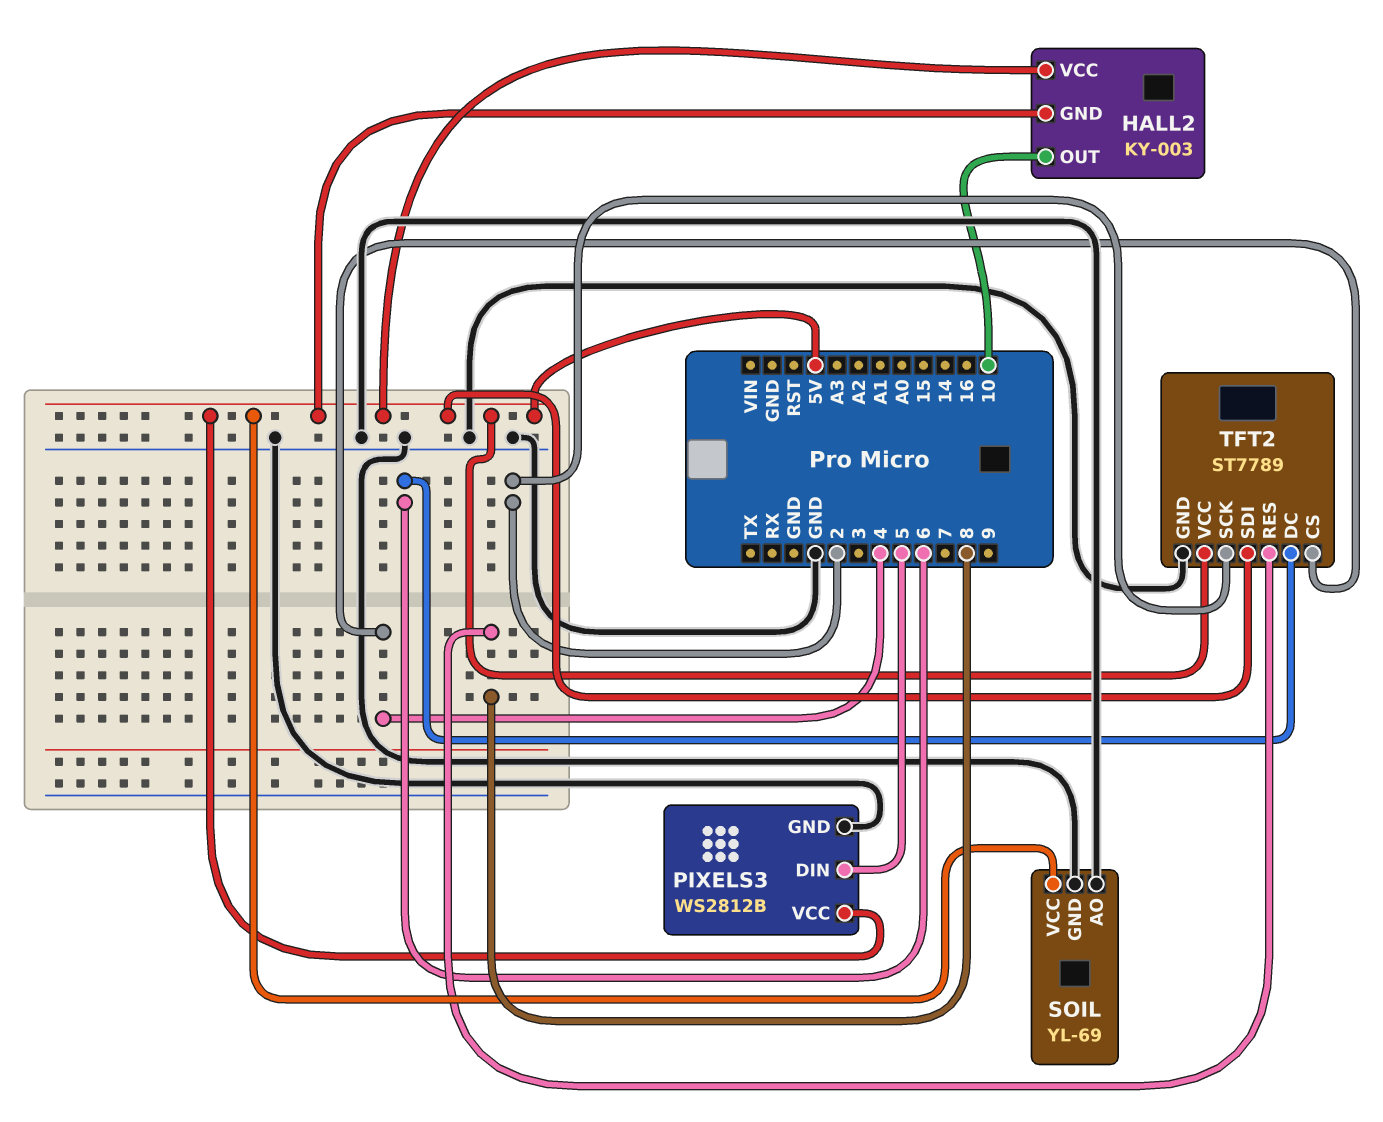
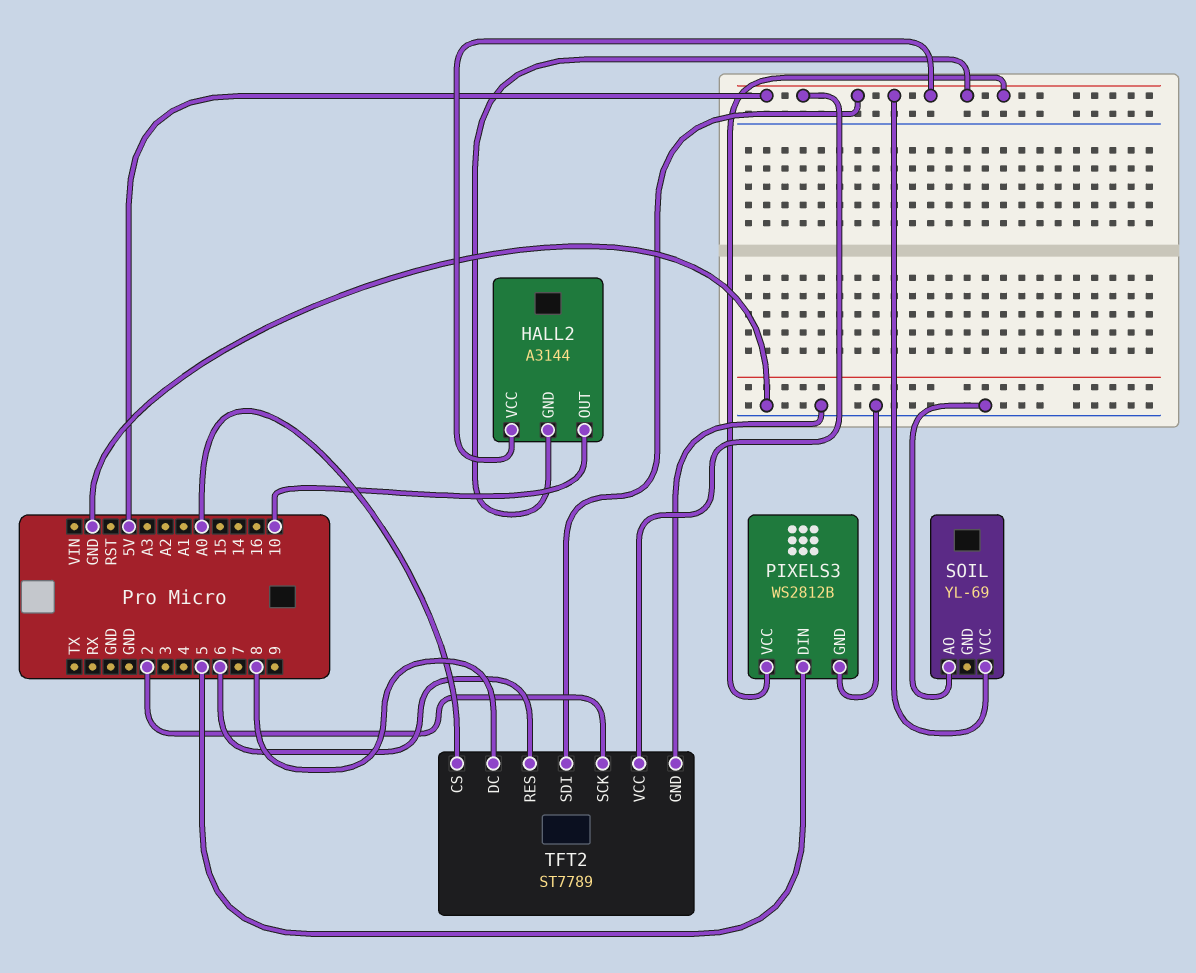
HALL2: KY-003 -> A3144
SOIL pin GND: GND -> none
TFT2 pin CS: 4 -> A0
TFT2 pin DC: 6 -> 8
TFT2 pin RES: 8 -> 6

